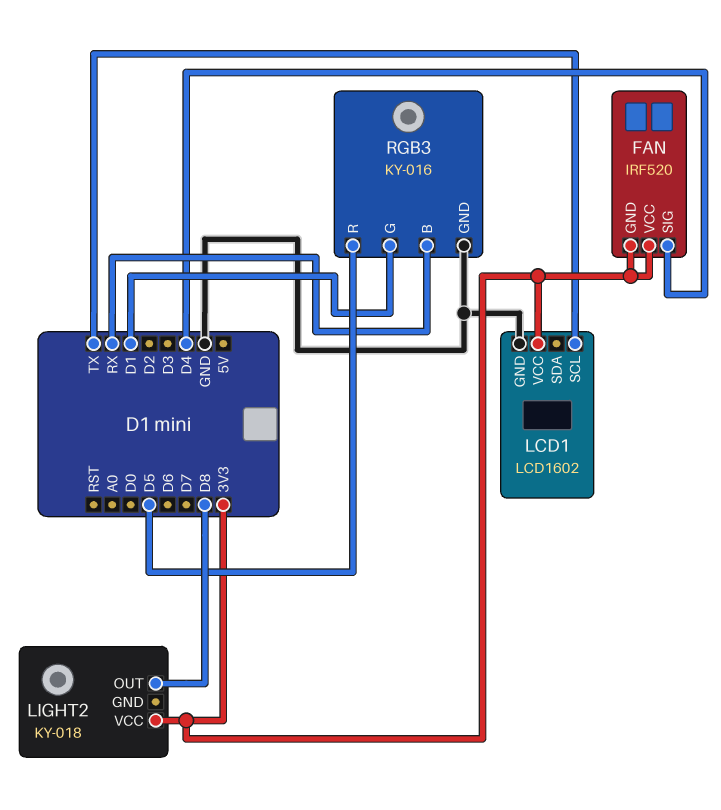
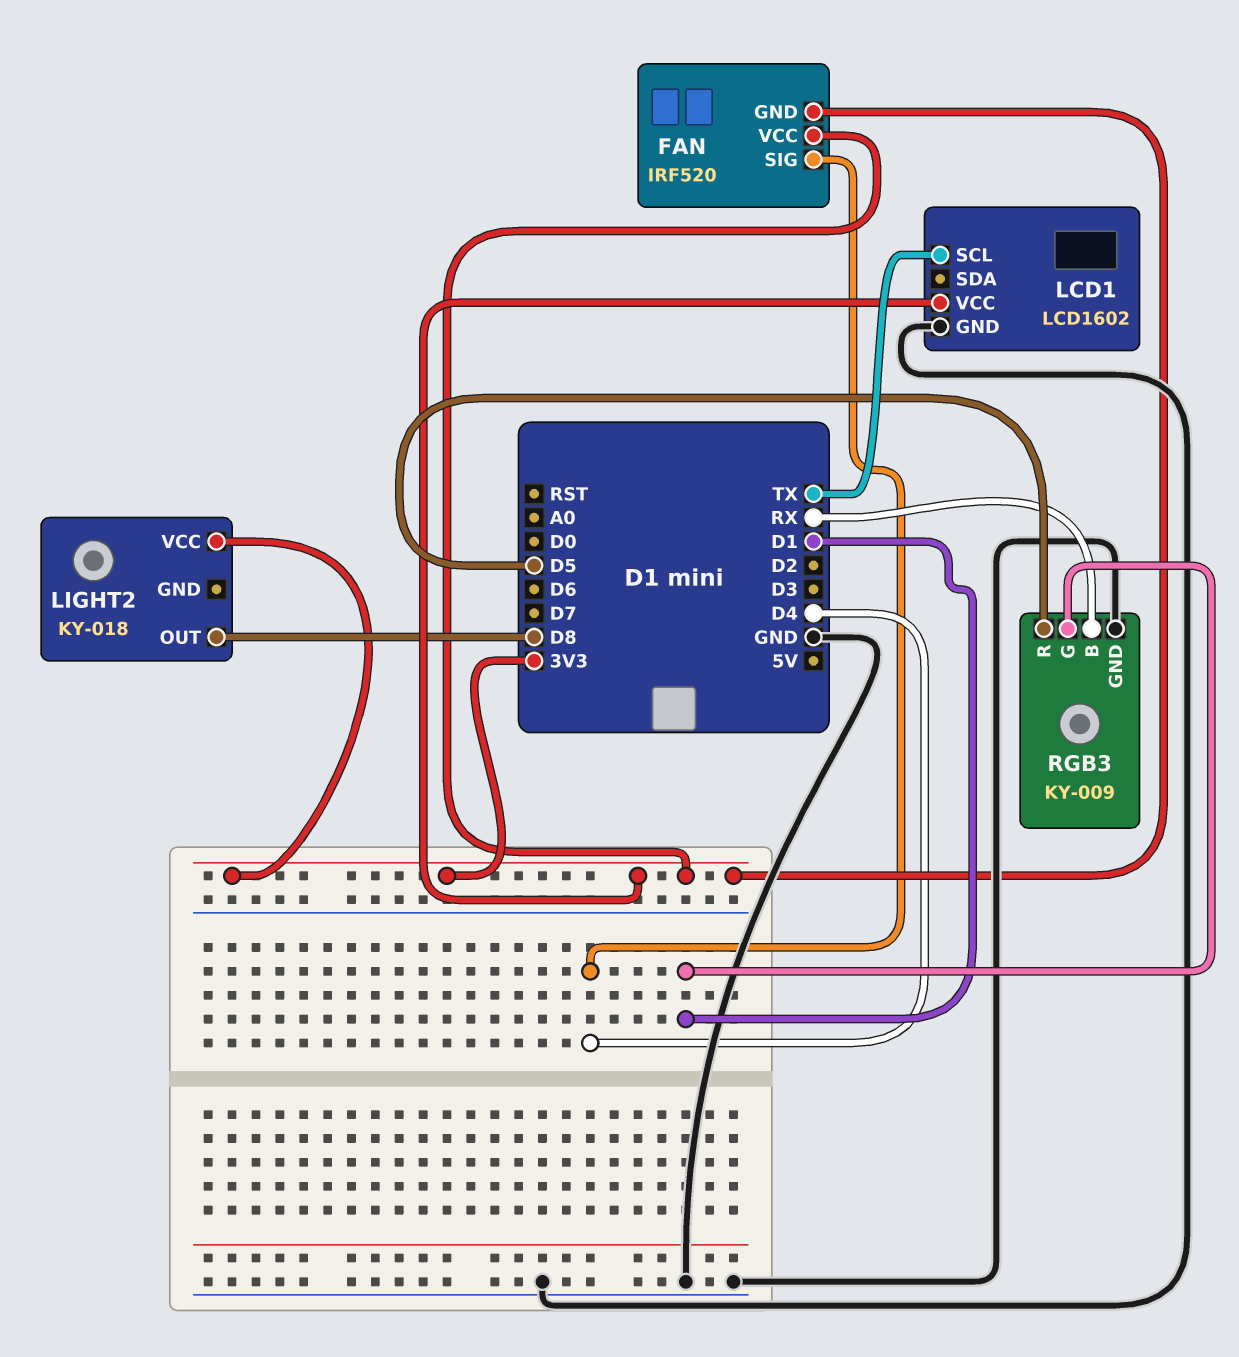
RGB3: KY-016 -> KY-009

